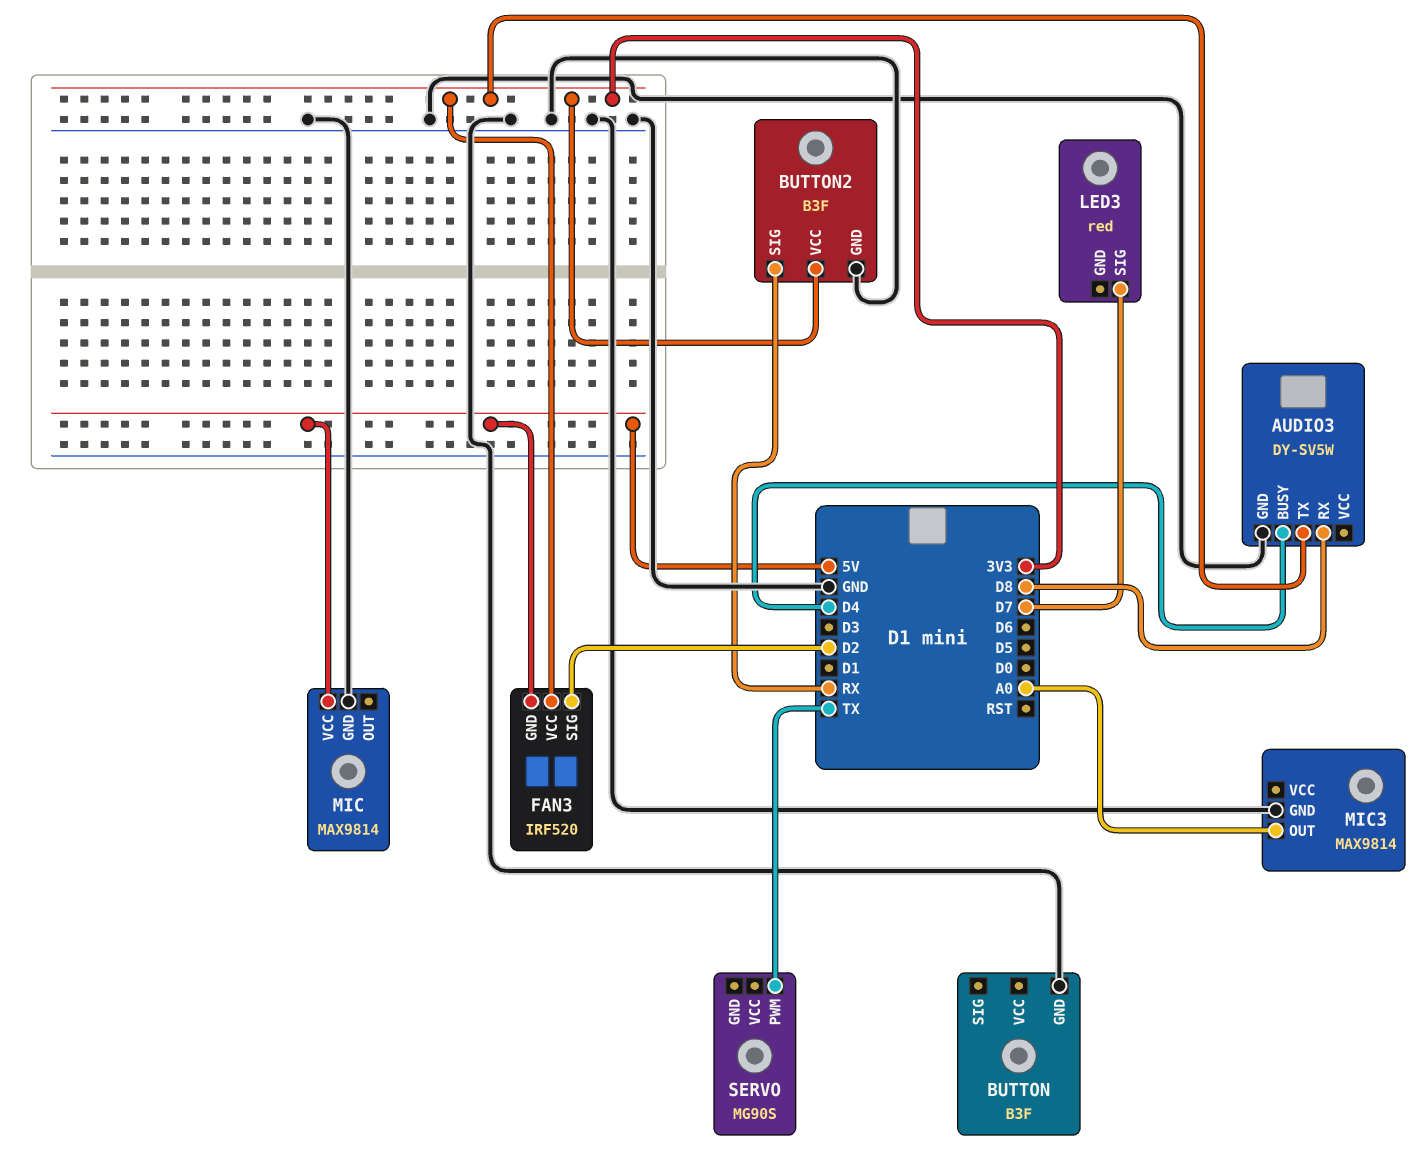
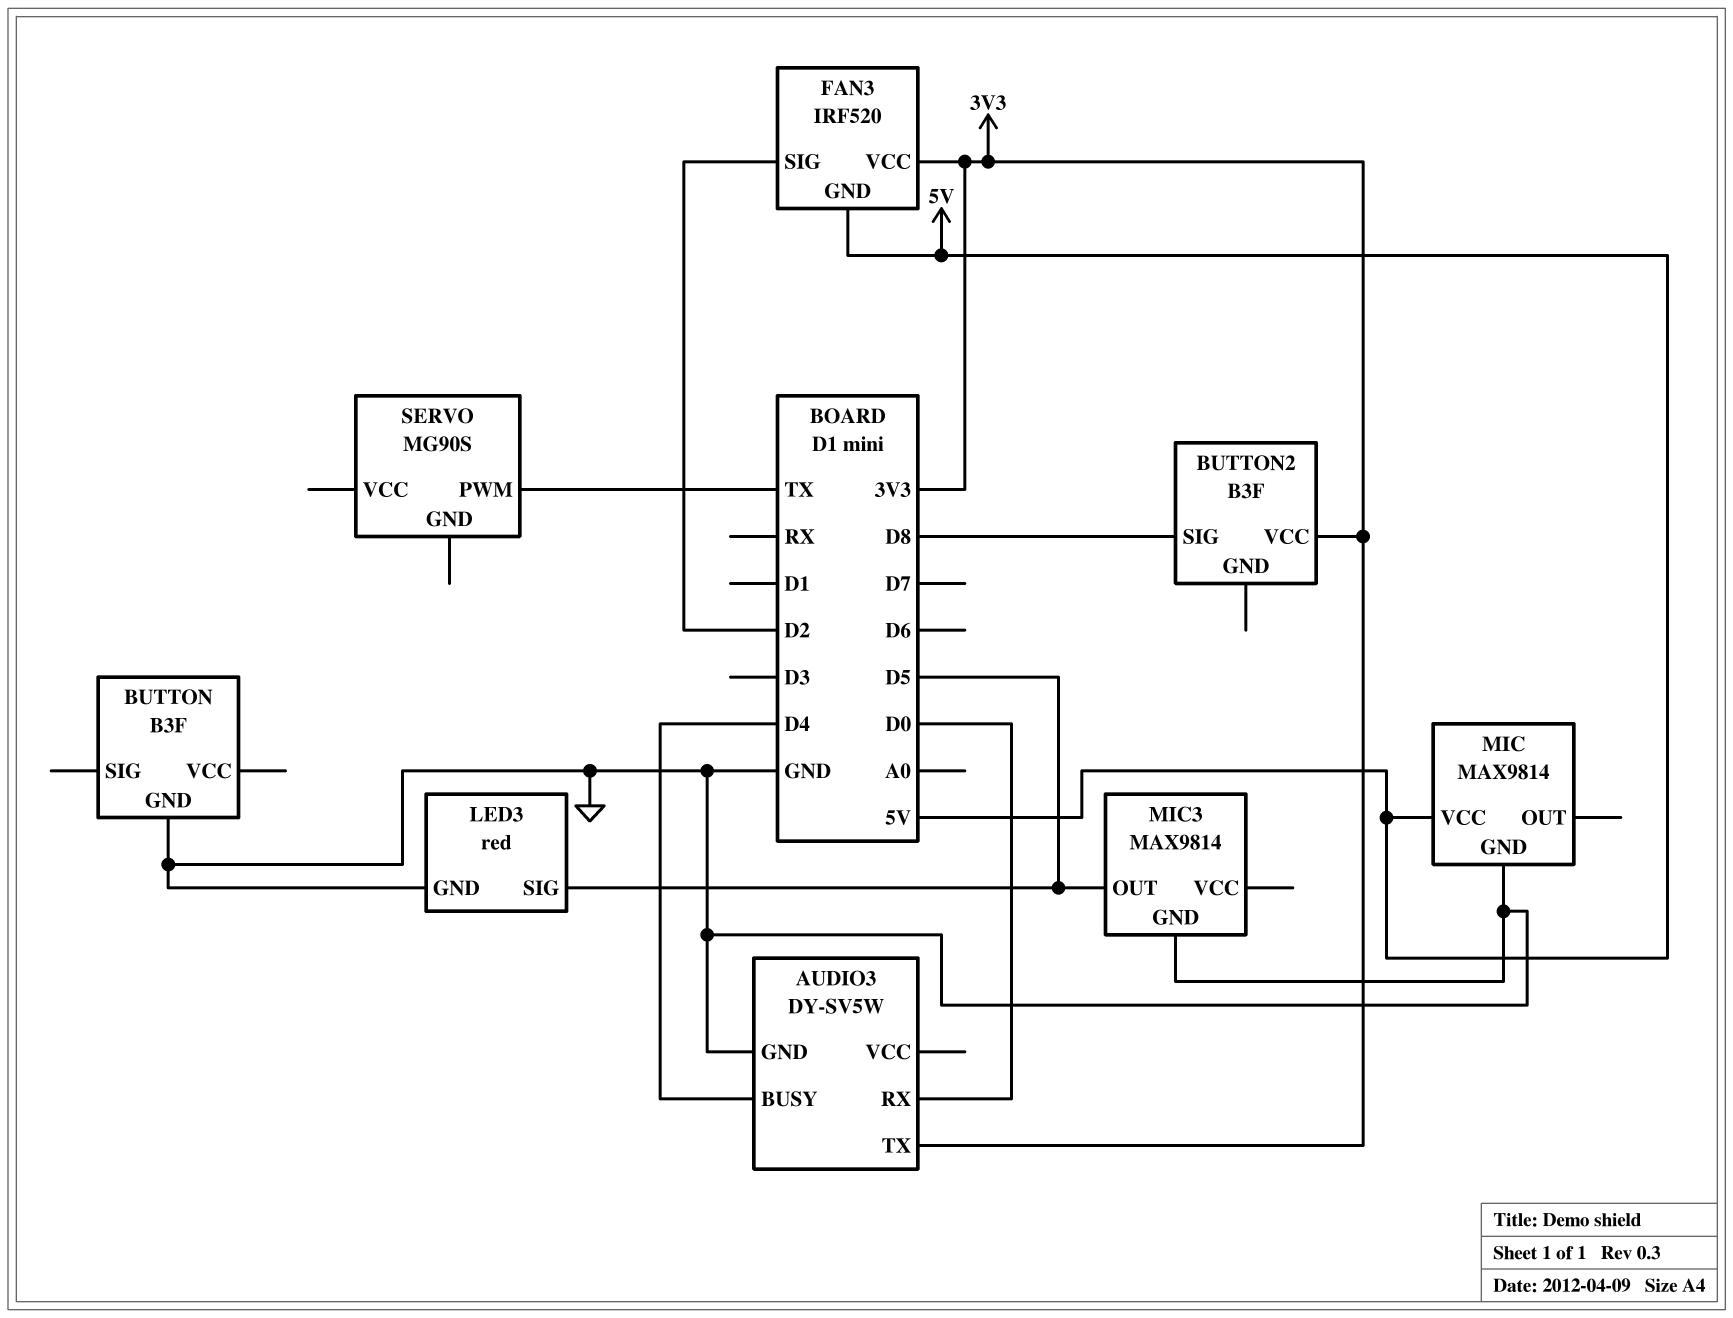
AUDIO3 pin RX: D8 -> D0
BUTTON2 pin GND: GND -> none
BUTTON2 pin SIG: RX -> D8
LED3 pin GND: none -> GND
LED3 pin SIG: D7 -> D5
MIC3 pin OUT: A0 -> D5

